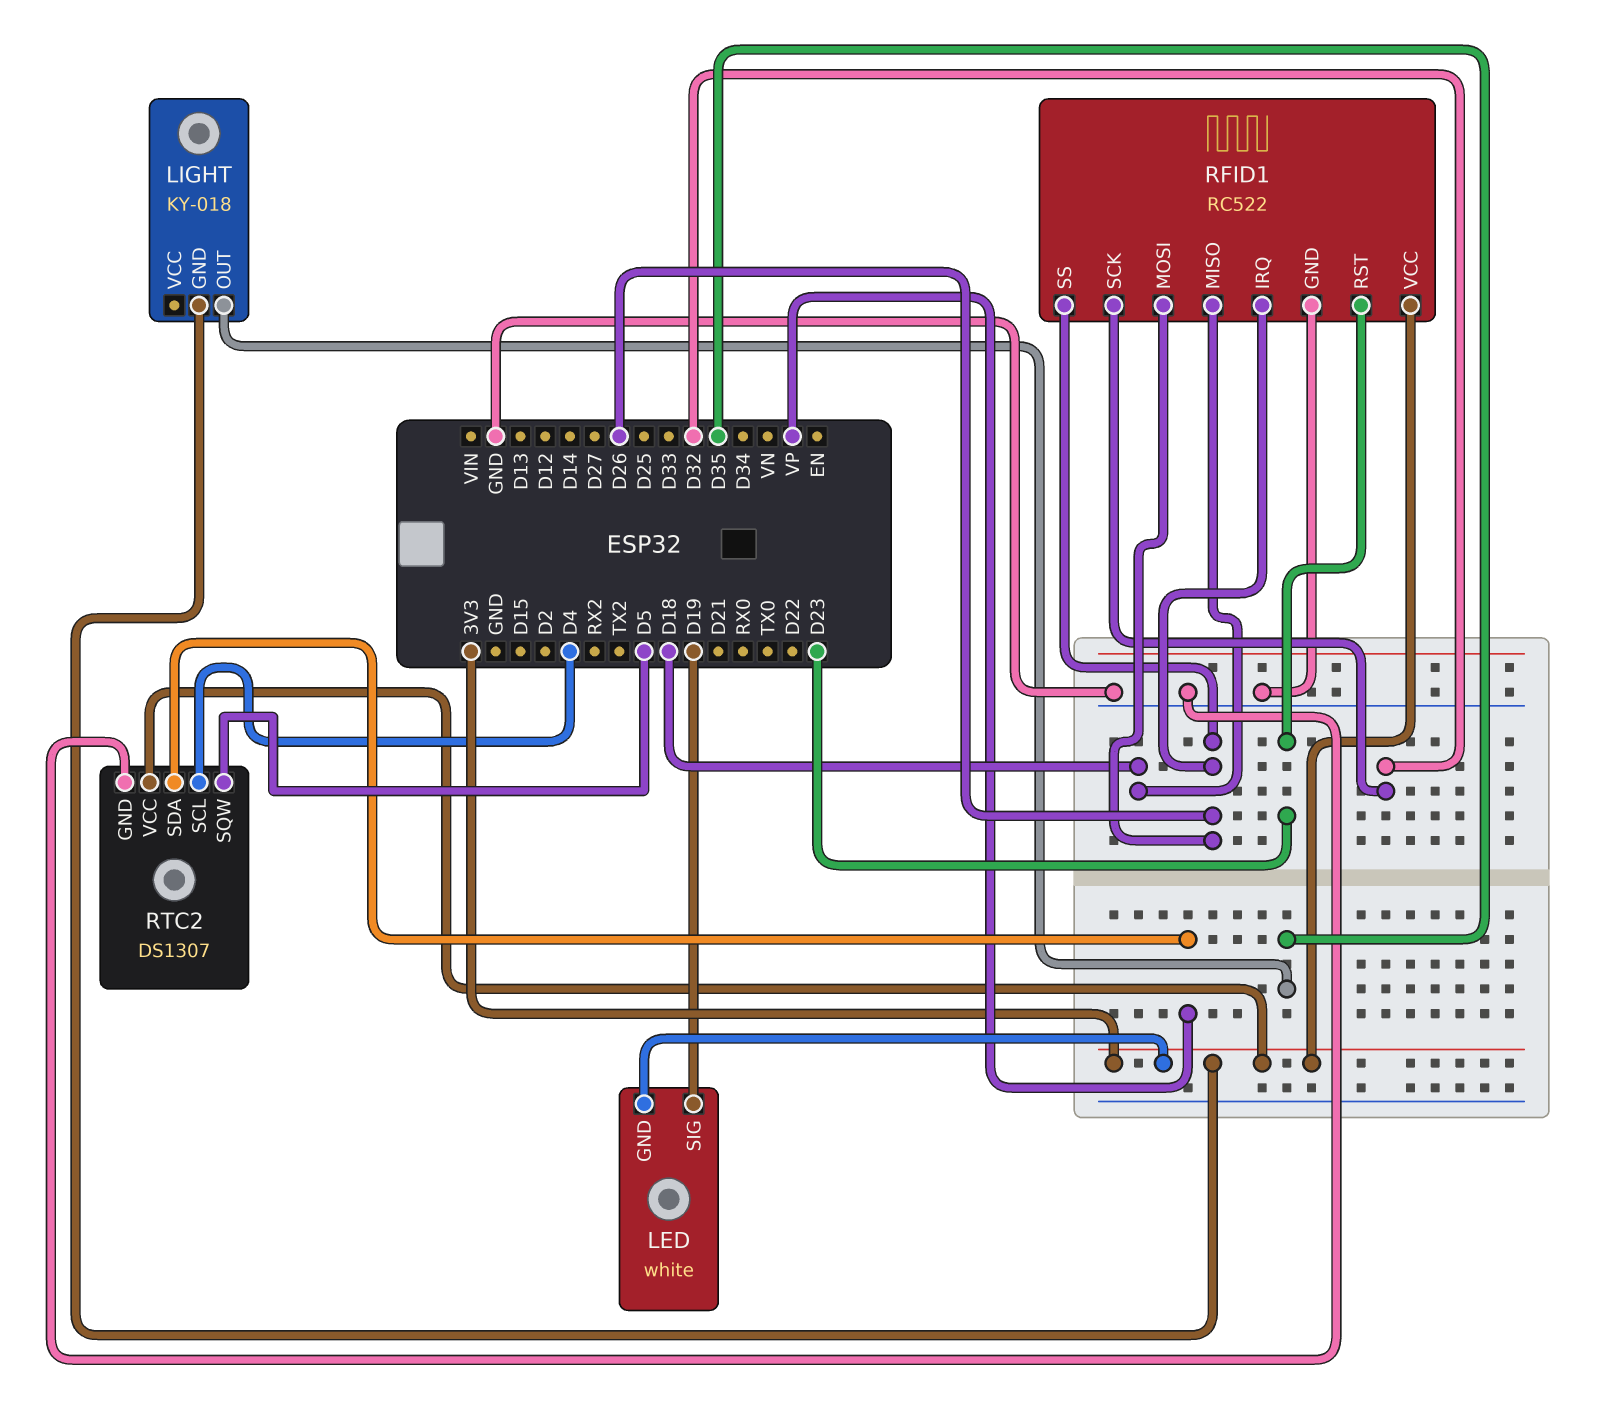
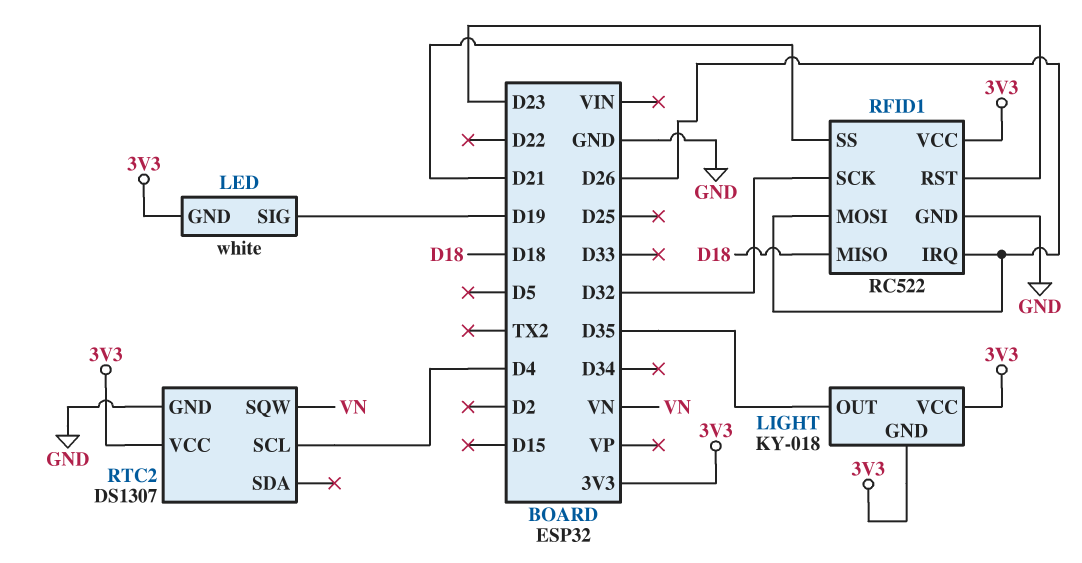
LIGHT pin VCC: none -> 3V3
RFID1 pin SS: D26 -> D21
RTC2 pin SDA: VP -> none
RTC2 pin SQW: D5 -> VN

